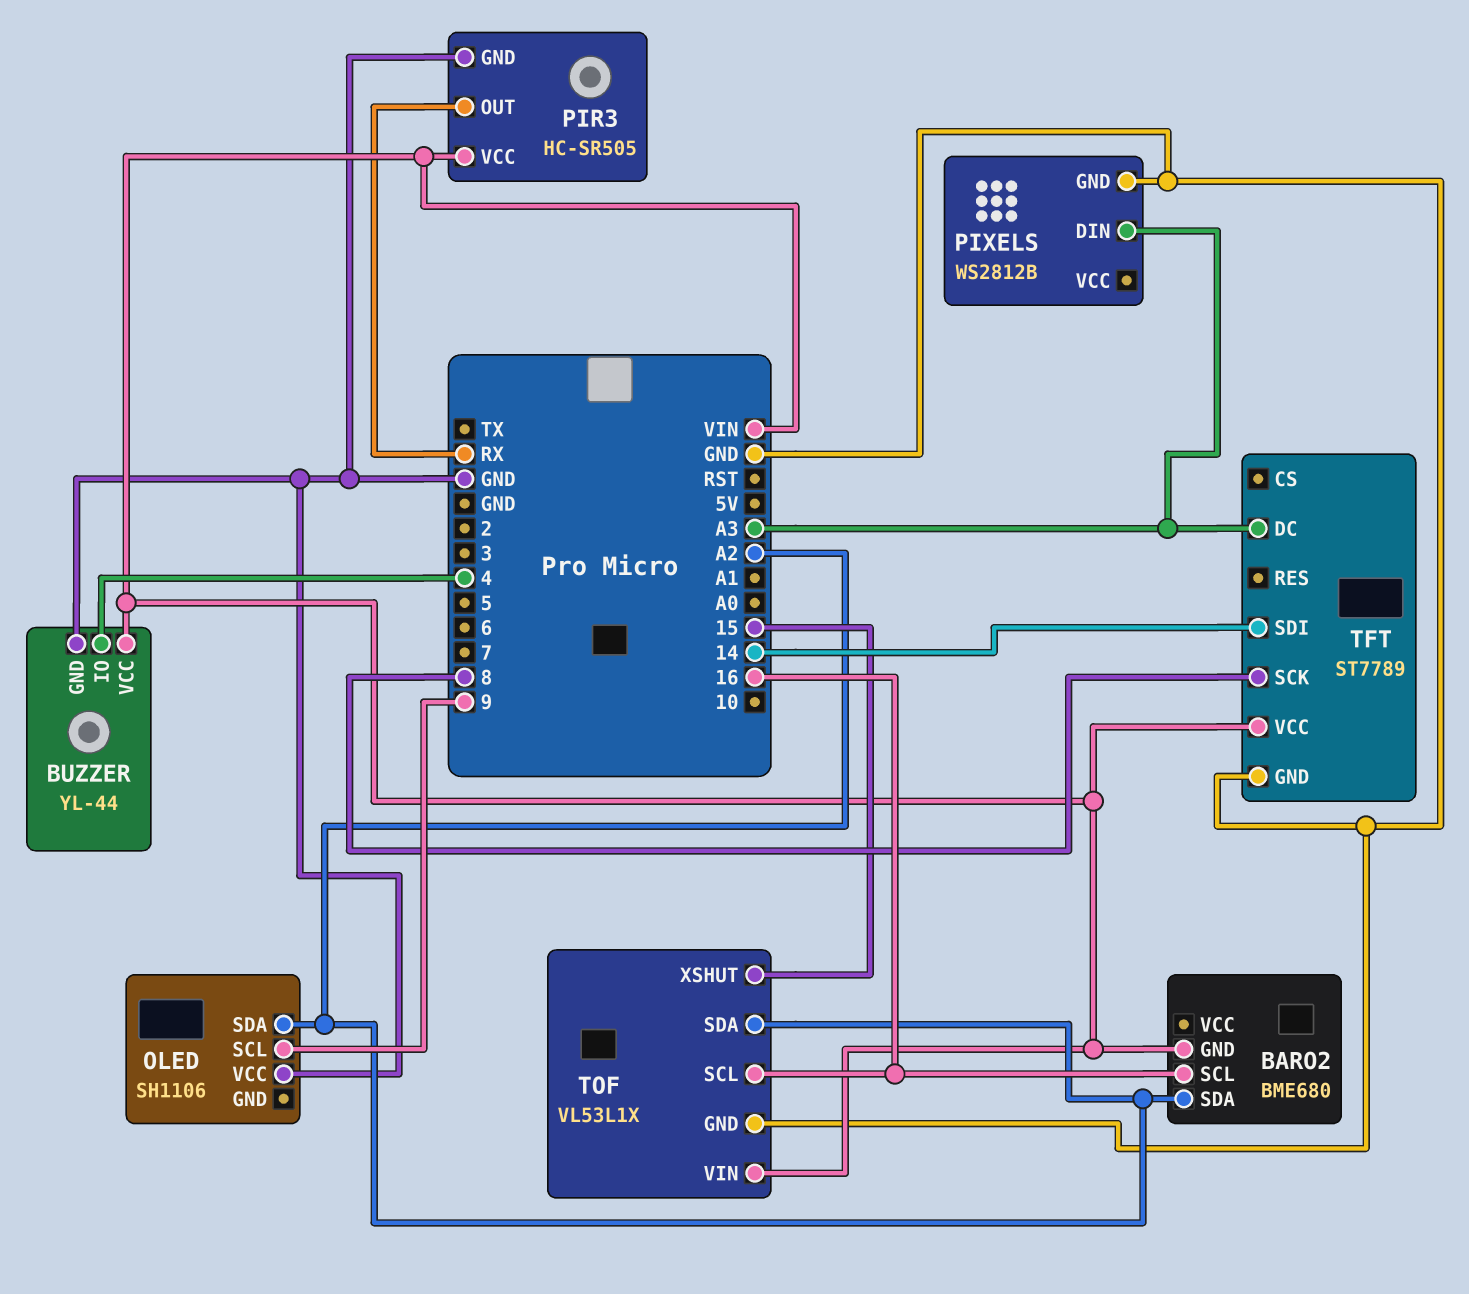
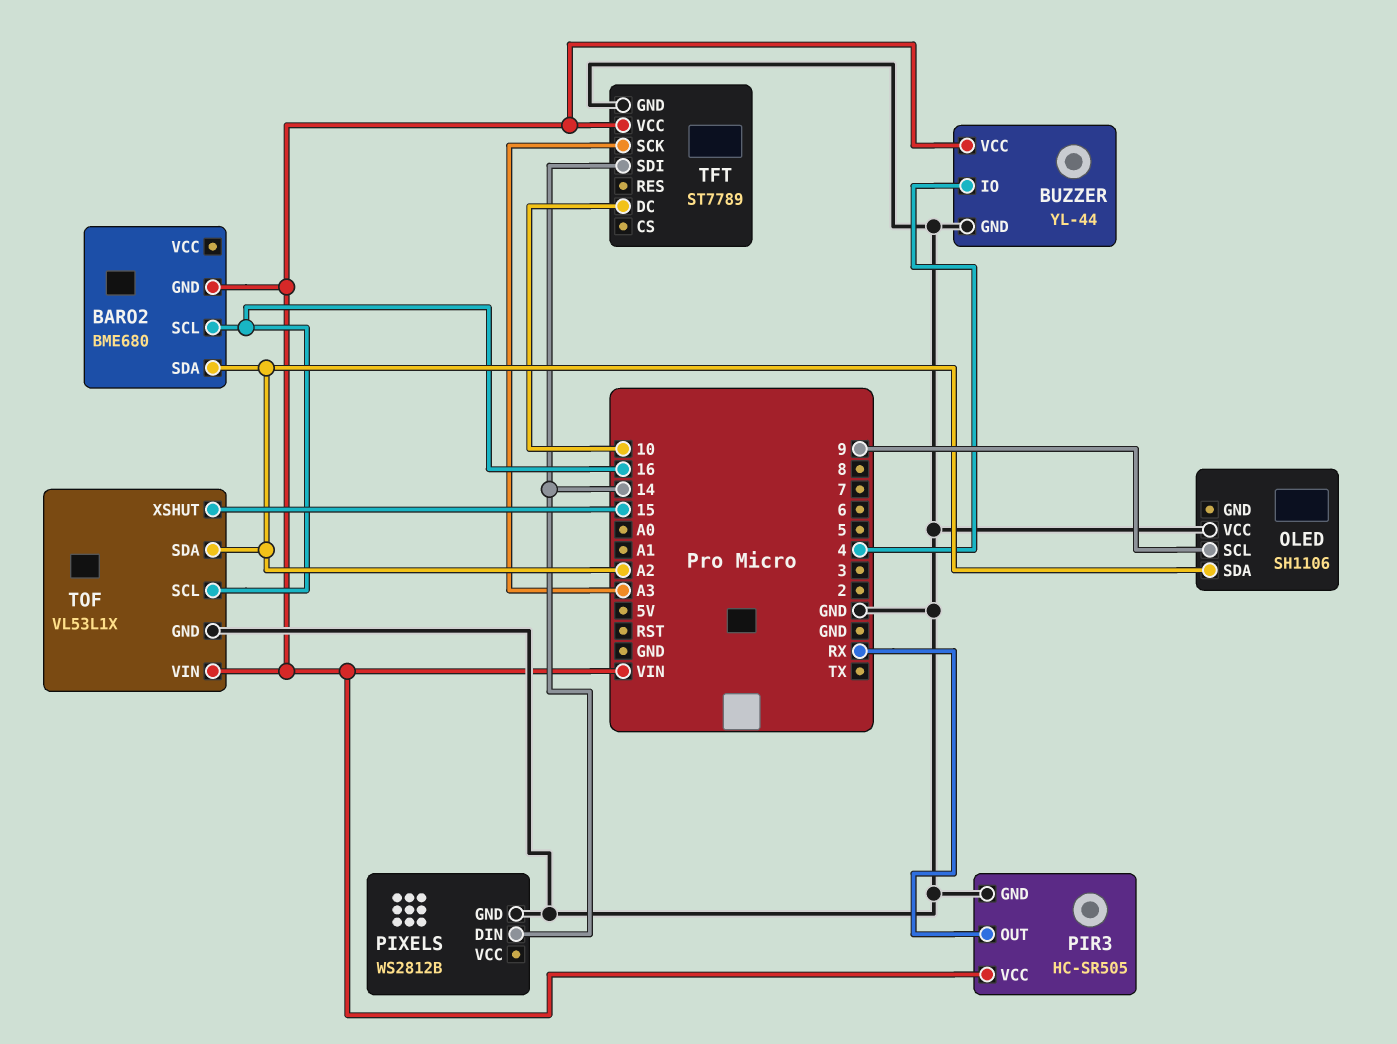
PIXELS pin DIN: A3 -> 14
TFT pin DC: A3 -> 10
TFT pin SCK: 8 -> A3

